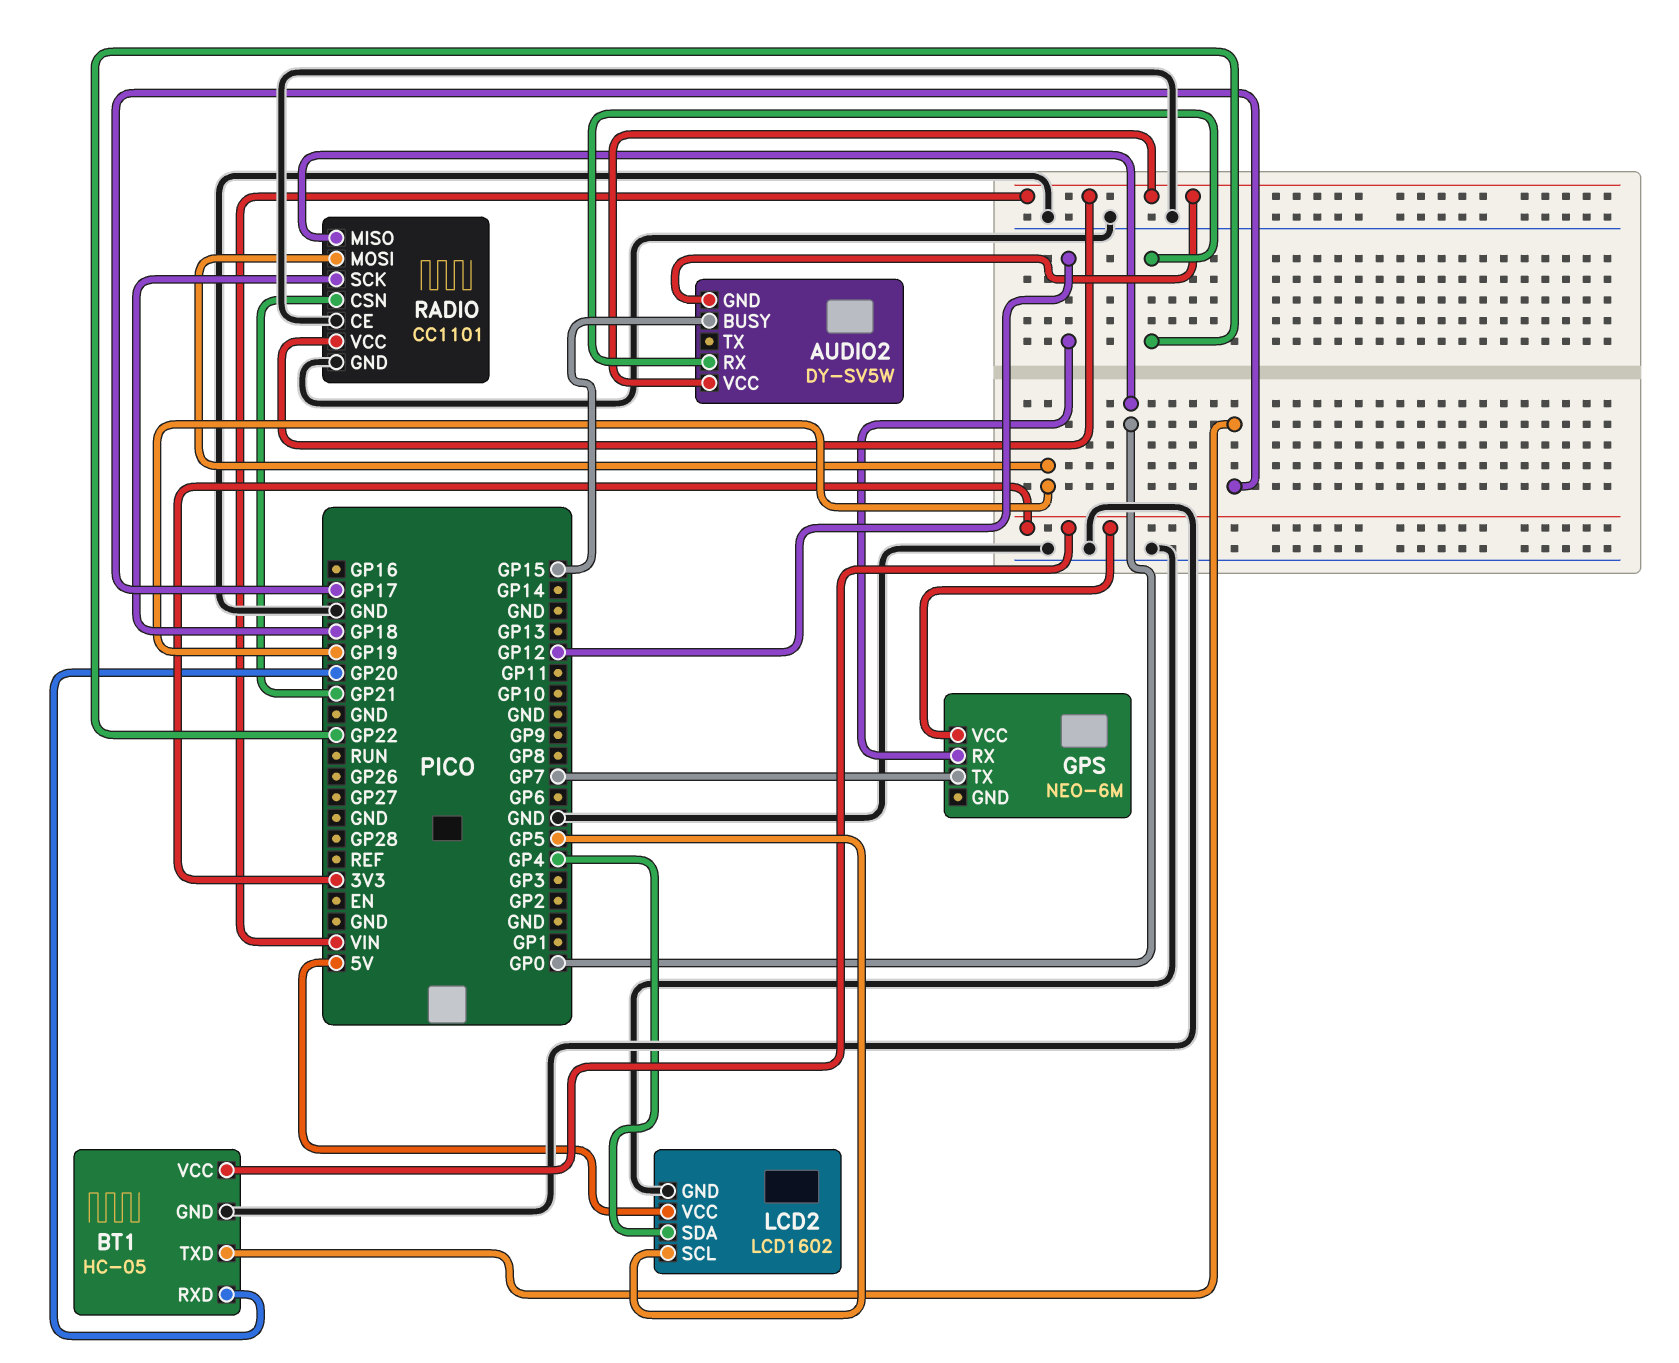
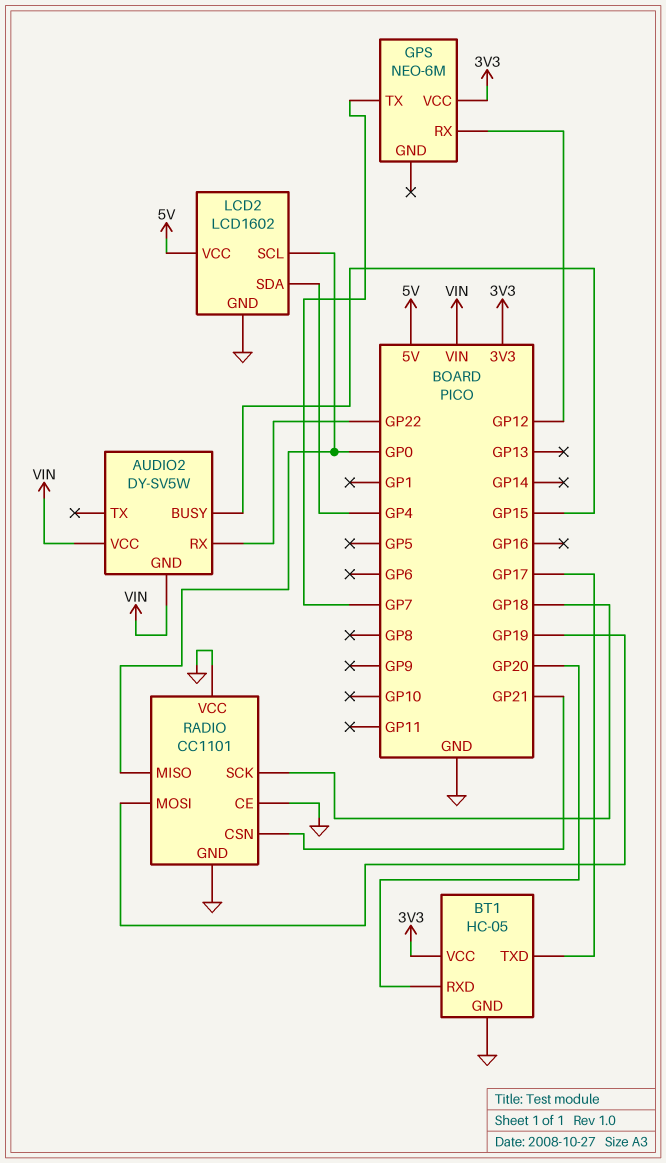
LCD2 pin SCL: GP5 -> GP0
RADIO pin VCC: VIN -> GND

